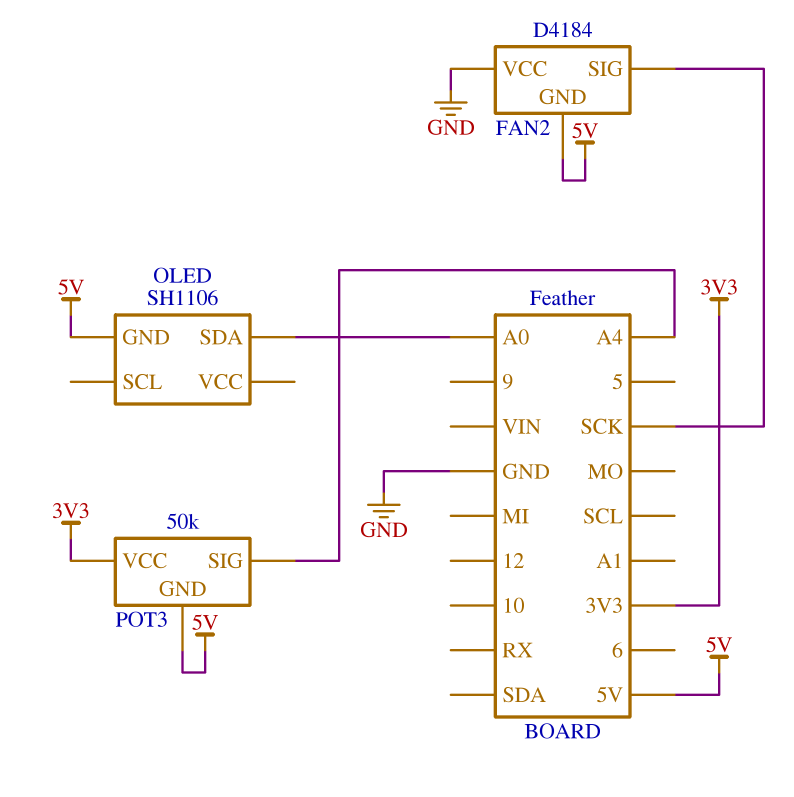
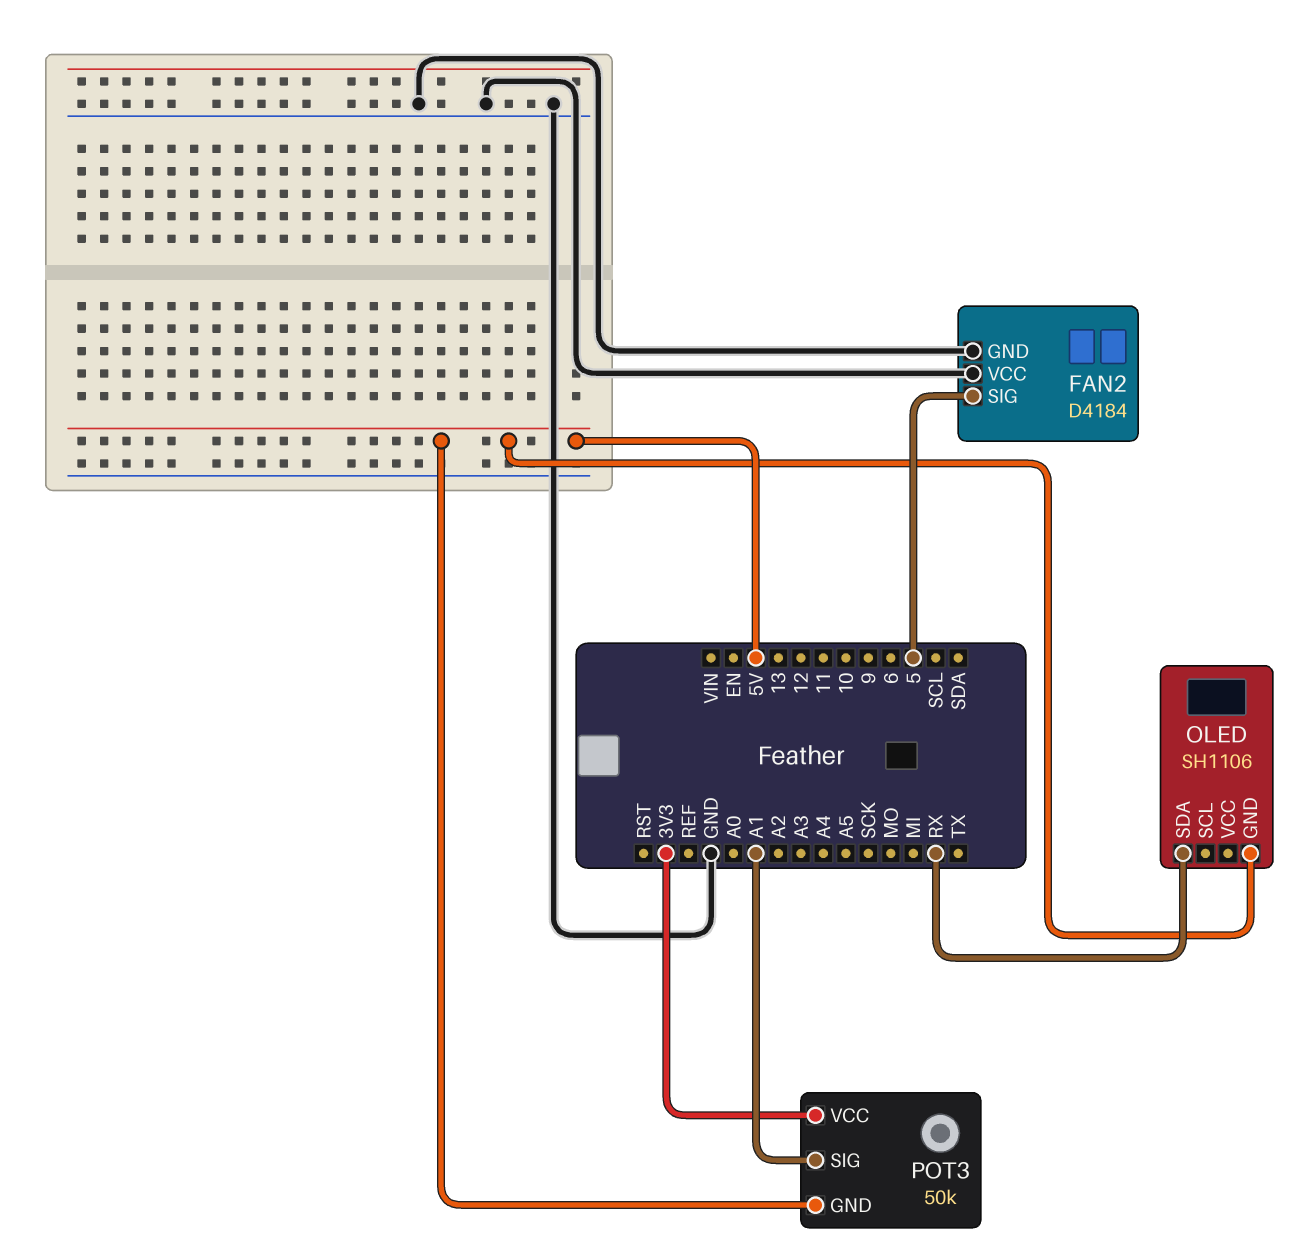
FAN2 pin GND: 5V -> GND
FAN2 pin SIG: SCK -> 5
OLED pin SDA: A0 -> RX
POT3 pin SIG: A4 -> A1

